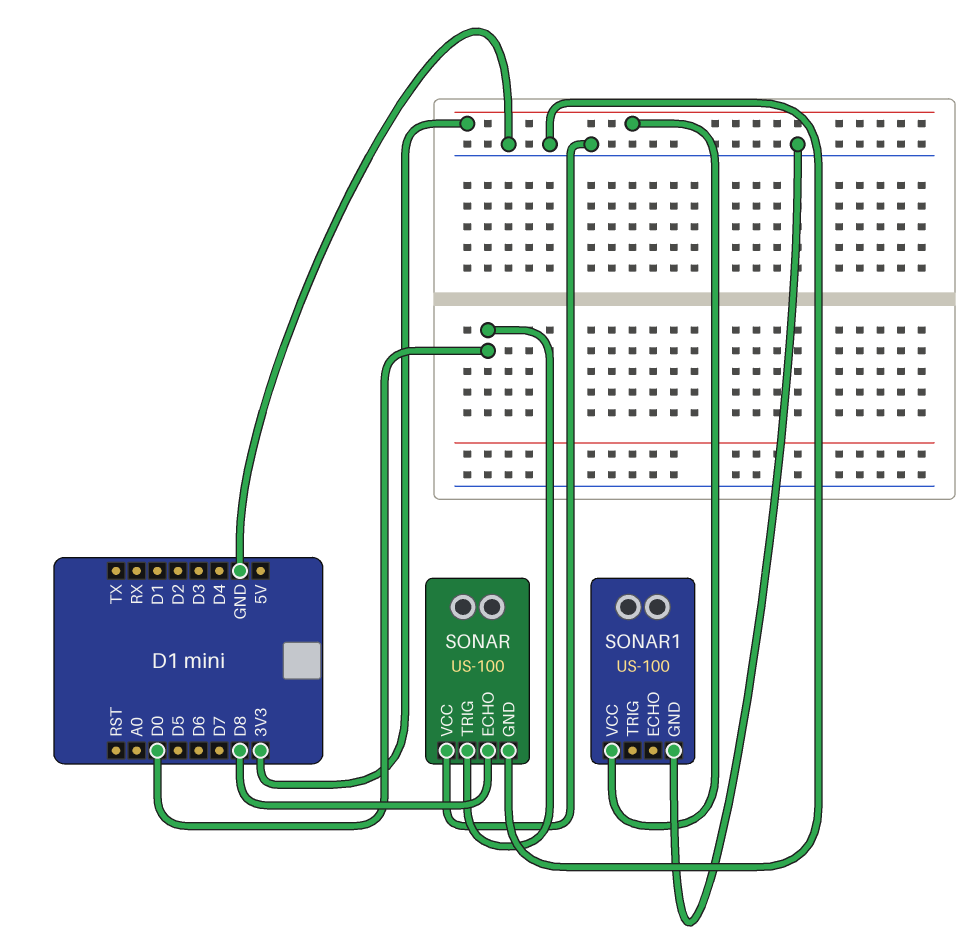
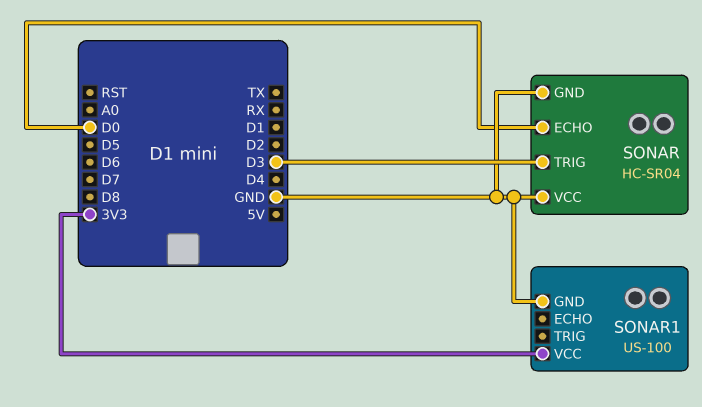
SONAR: US-100 -> HC-SR04
SONAR pin ECHO: D8 -> D0
SONAR pin TRIG: D0 -> D3

